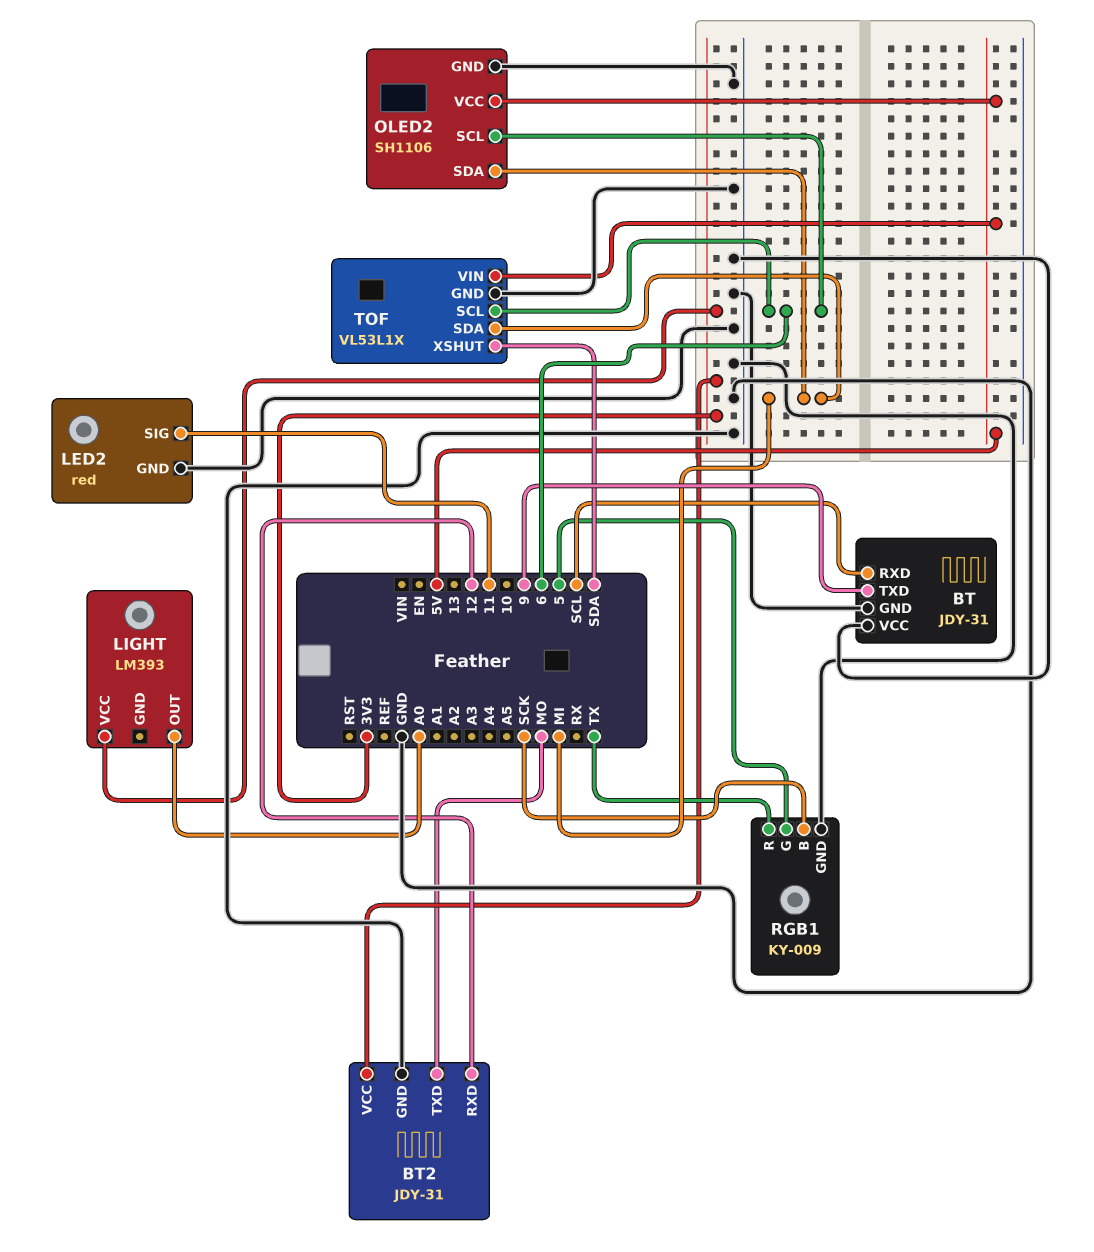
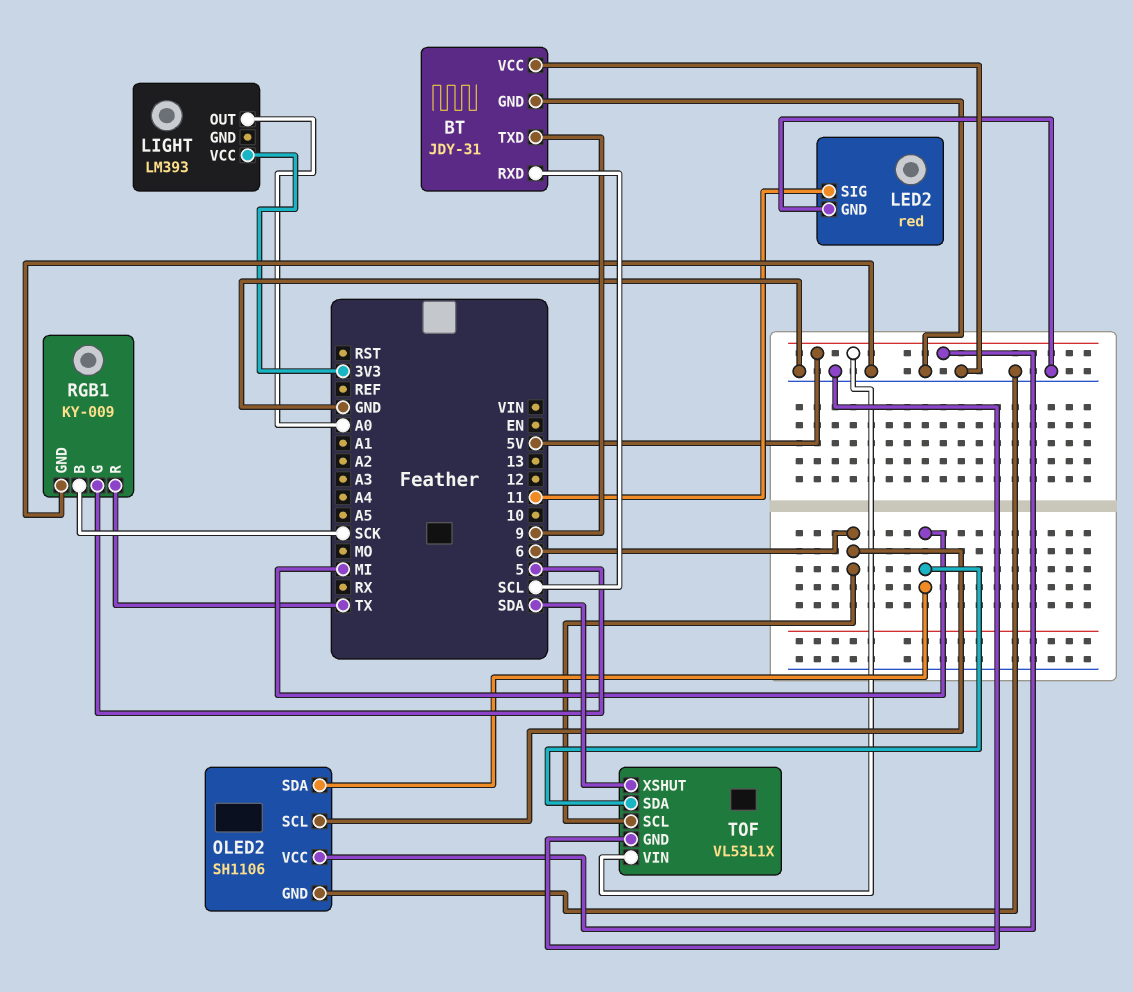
BT2: JDY-31 -> none
BT2 pin GND: GND -> none
BT2 pin RXD: 12 -> none
BT2 pin TXD: MO -> none
BT2 pin VCC: 3V3 -> none

